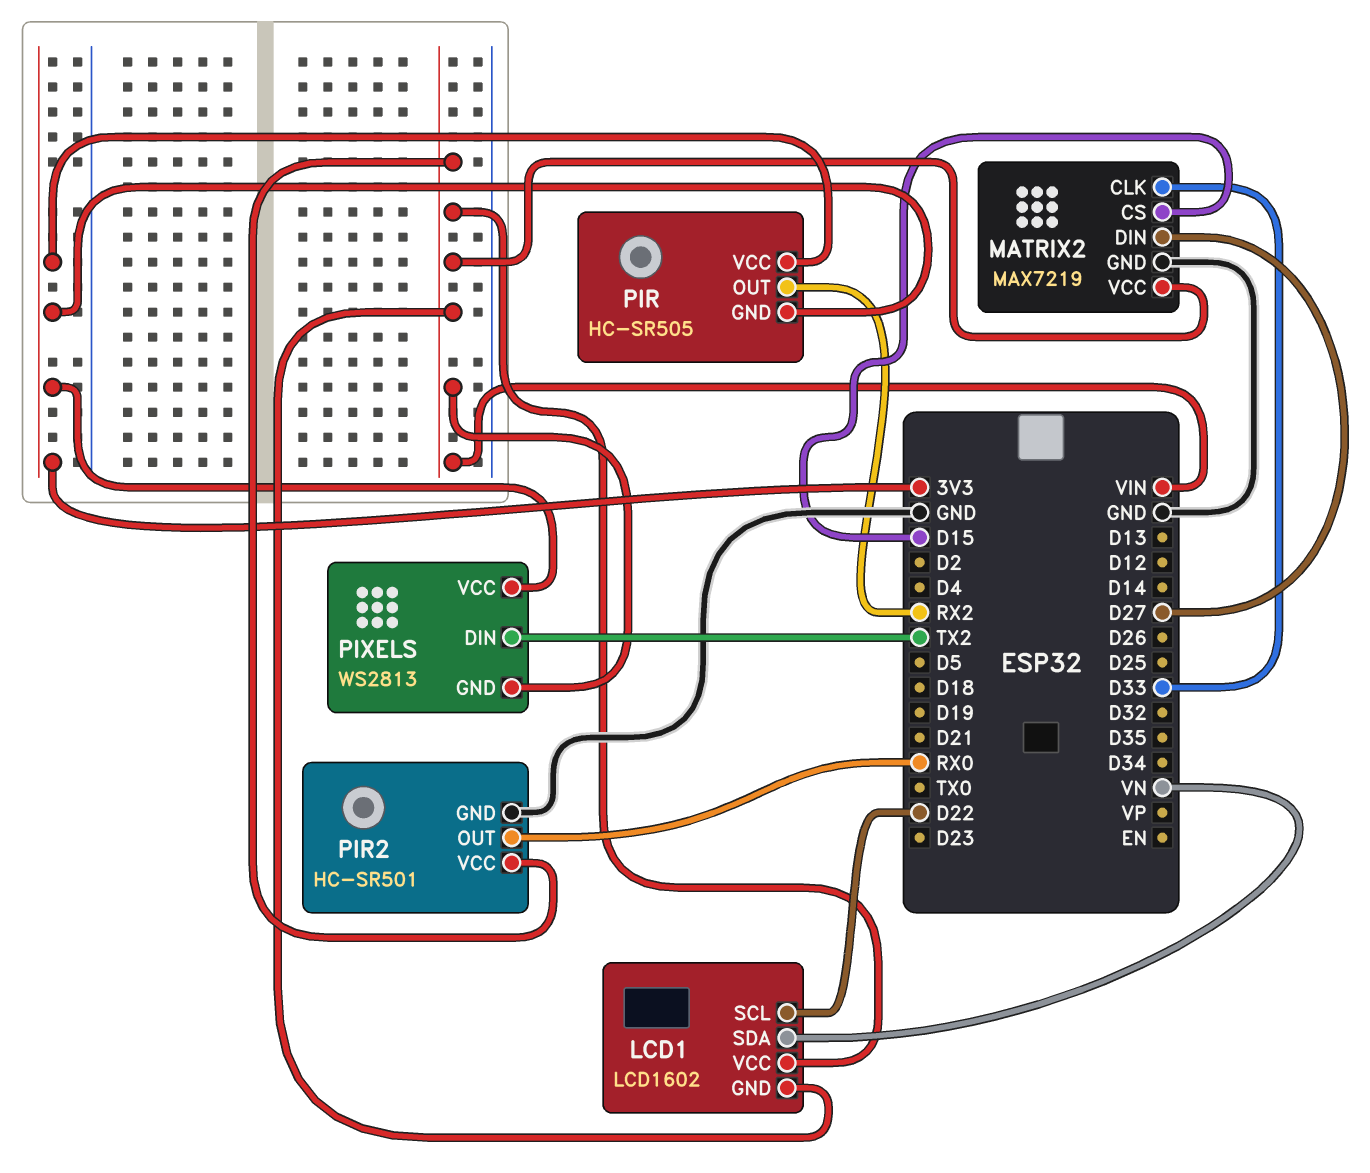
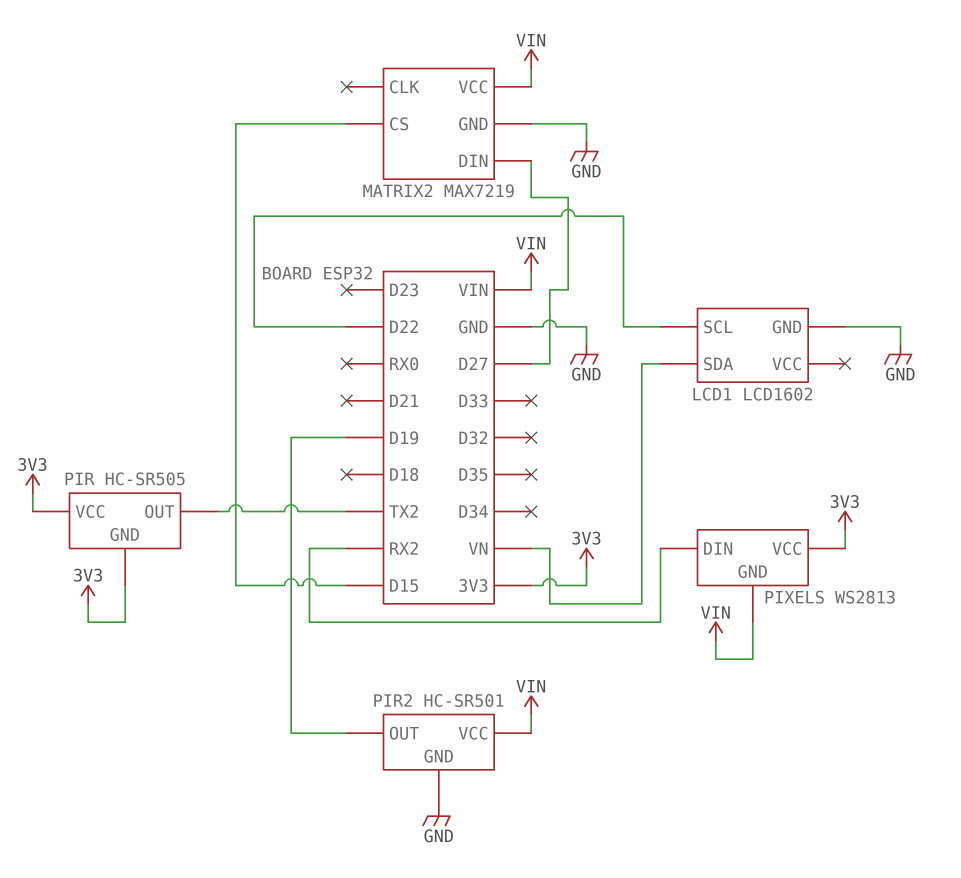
LCD1 pin GND: VIN -> GND
LCD1 pin VCC: VIN -> none
MATRIX2 pin CLK: D33 -> none
PIR pin OUT: RX2 -> TX2
PIR2 pin OUT: RX0 -> D19
PIXELS pin DIN: TX2 -> RX2

